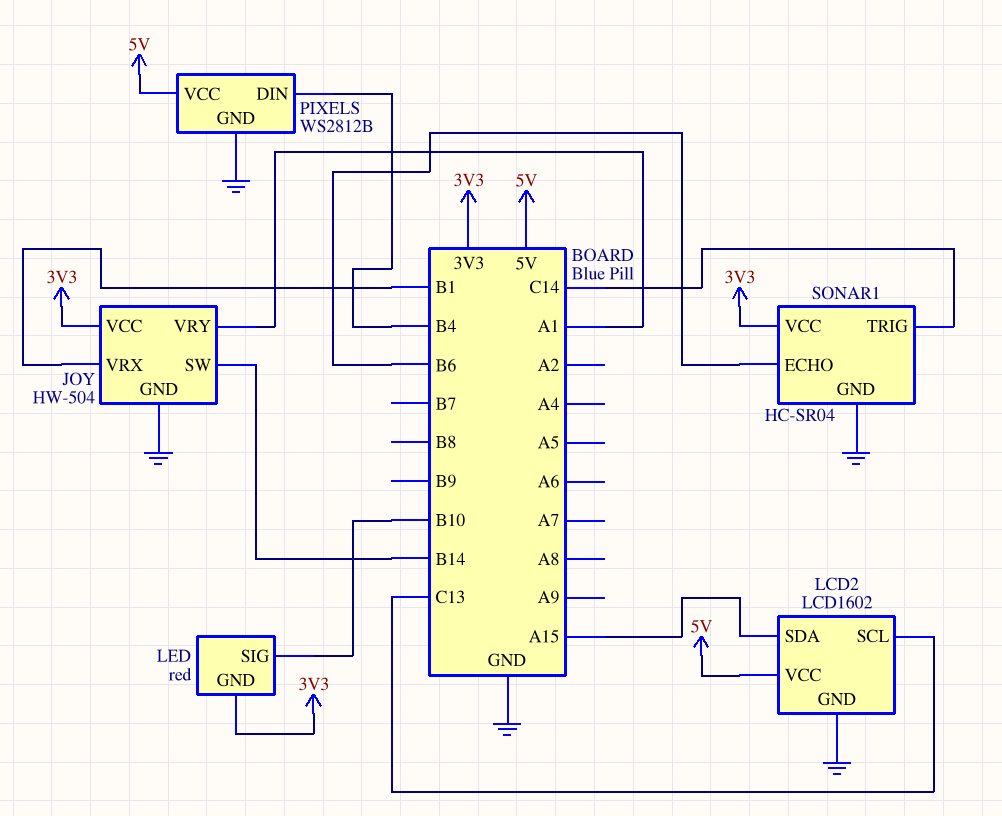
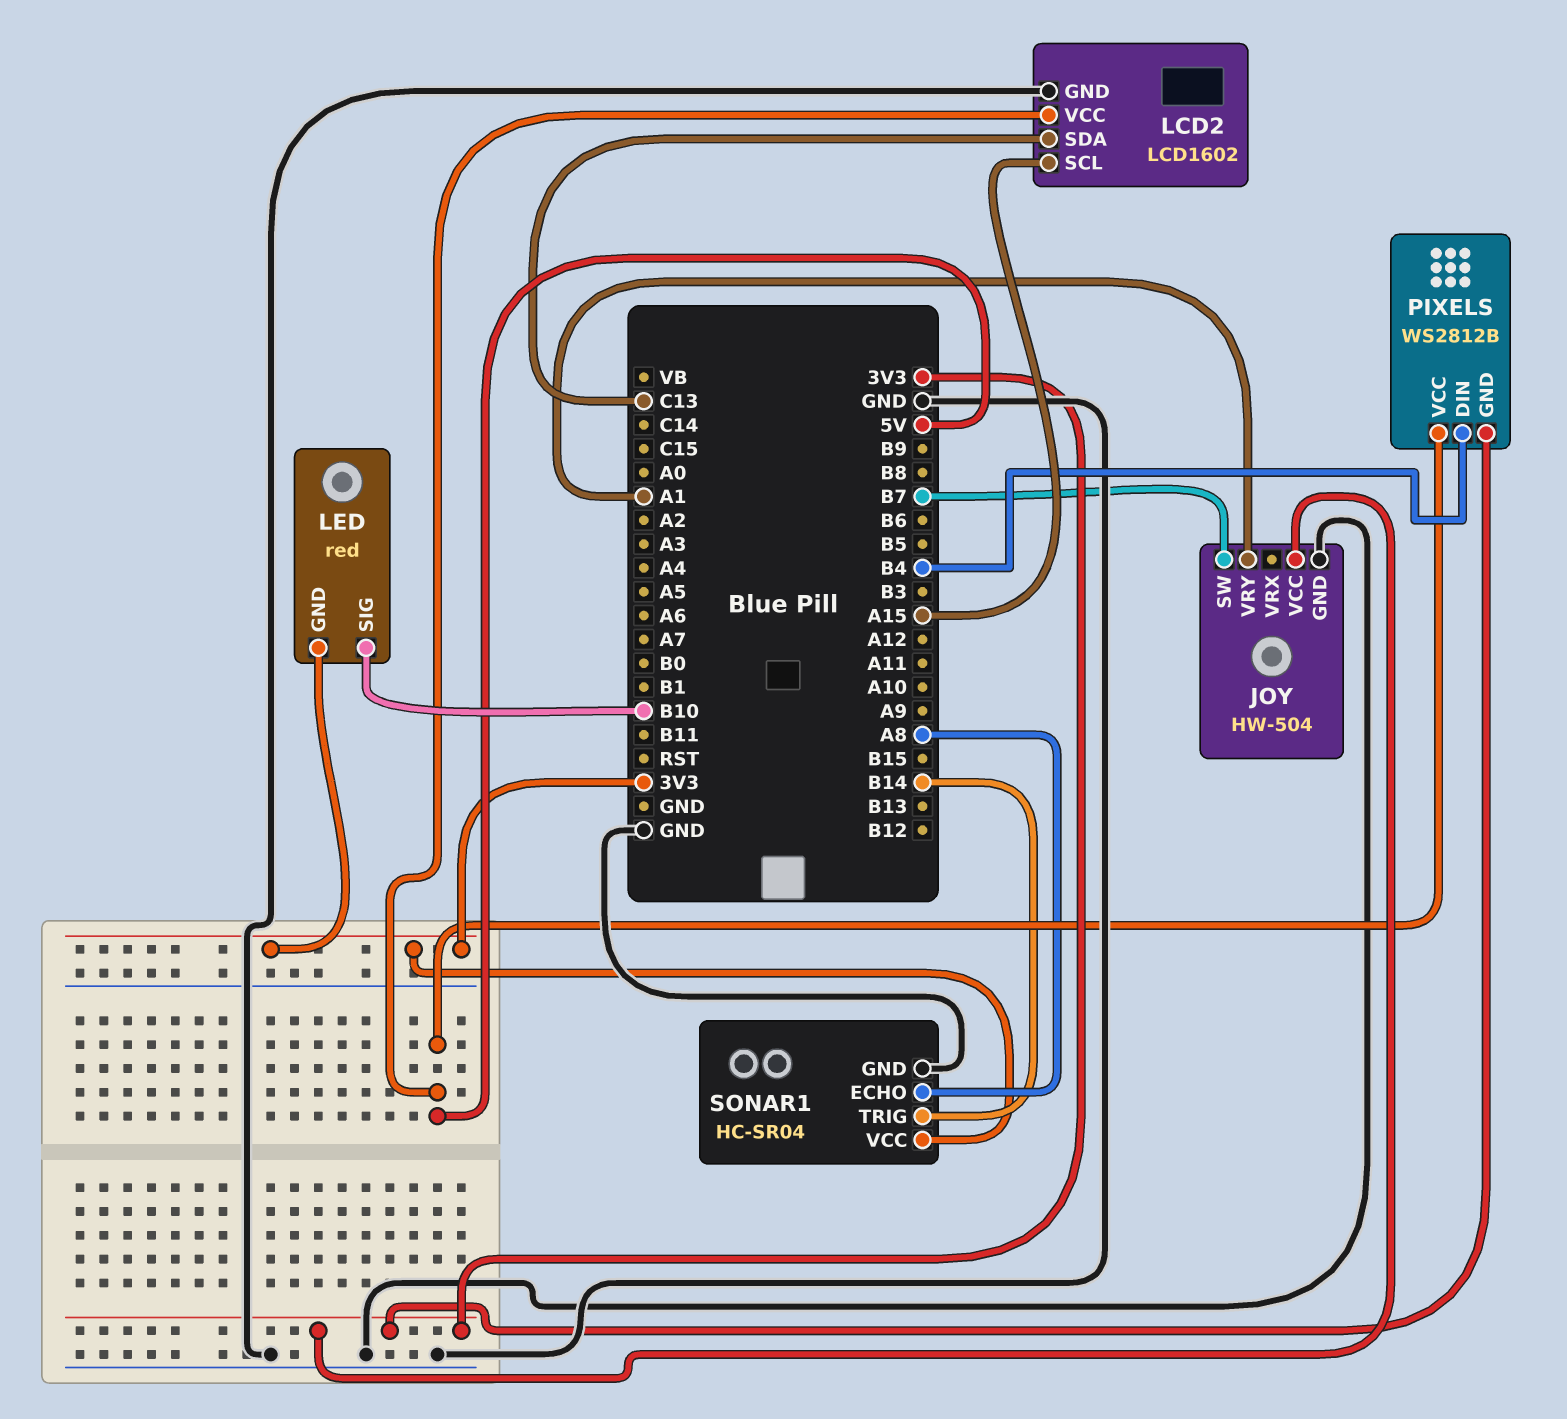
JOY pin SW: B14 -> B7
JOY pin VRX: B1 -> none
LCD2 pin SCL: C13 -> A15
LCD2 pin SDA: A15 -> C13
PIXELS pin GND: GND -> 3V3
SONAR1 pin ECHO: B6 -> A8
SONAR1 pin TRIG: C14 -> B14

